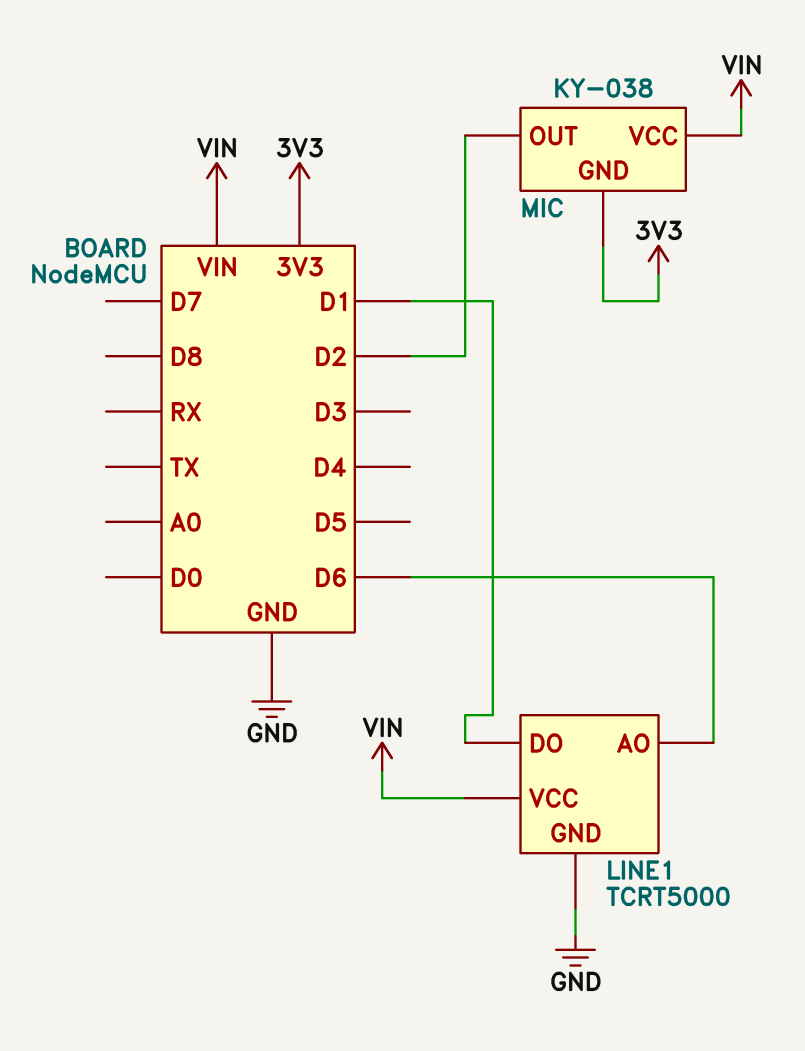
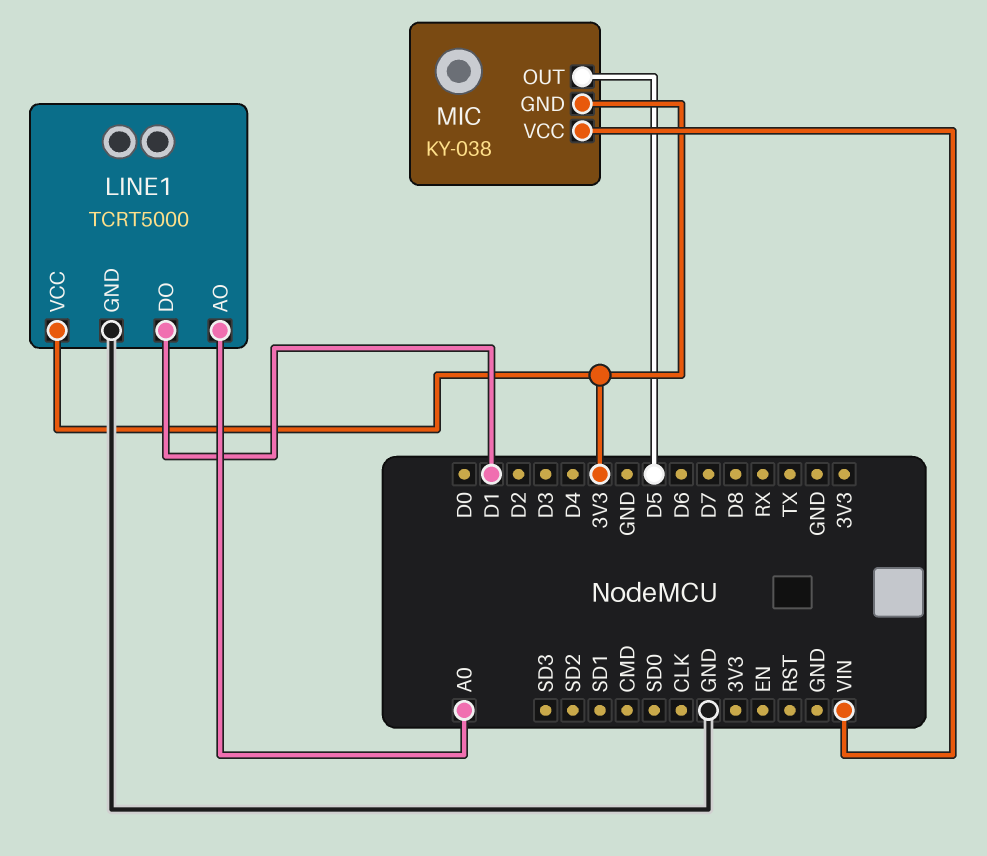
LINE1 pin AO: D6 -> A0
LINE1 pin VCC: VIN -> 3V3
MIC pin OUT: D2 -> D5

